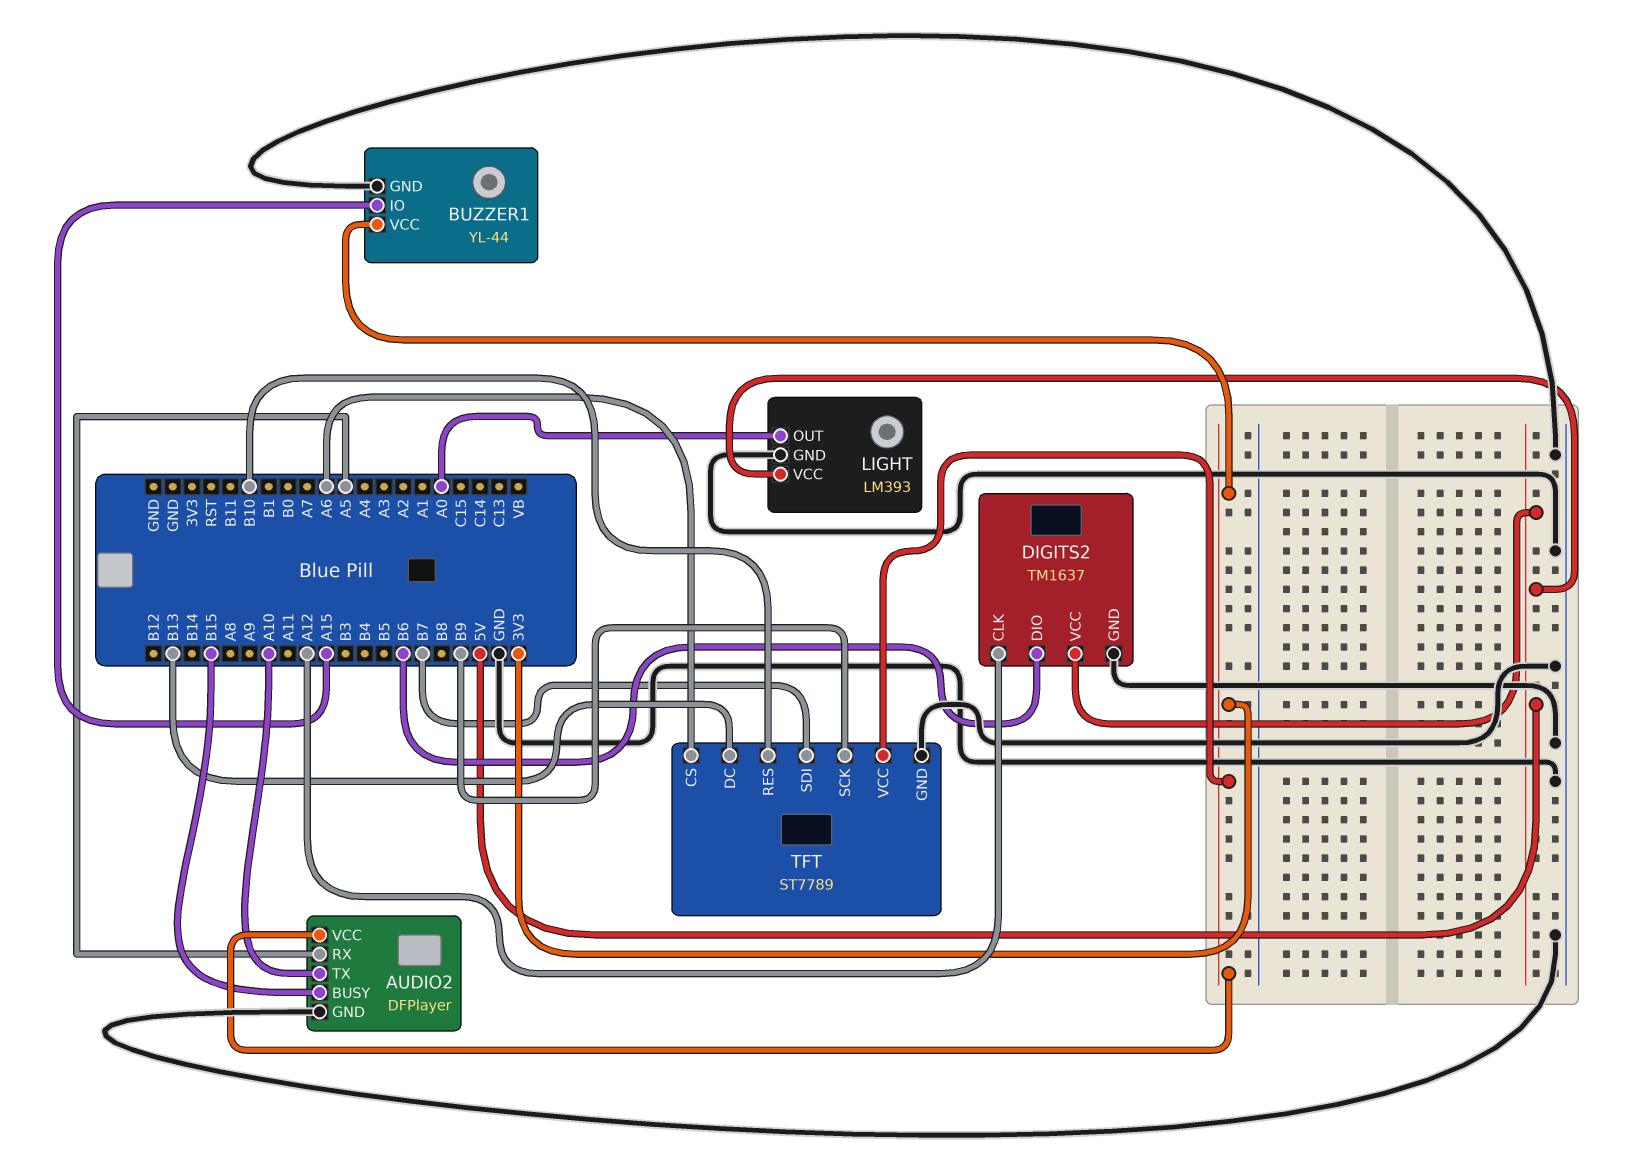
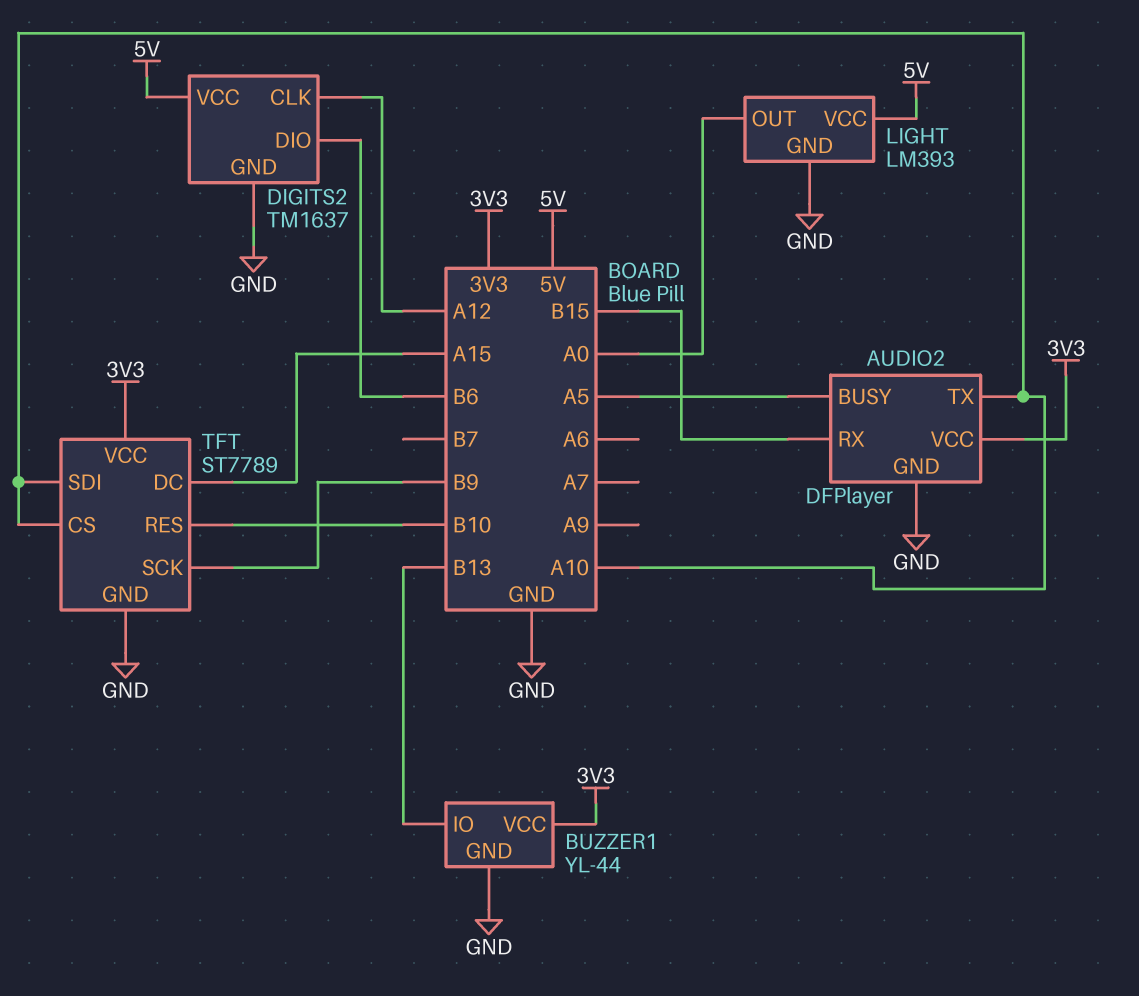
AUDIO2 pin BUSY: B15 -> A5
AUDIO2 pin RX: A5 -> B15
BUZZER1 pin IO: A15 -> B13
TFT pin CS: A6 -> A10
TFT pin DC: B13 -> A15
TFT pin SDI: B7 -> A10

